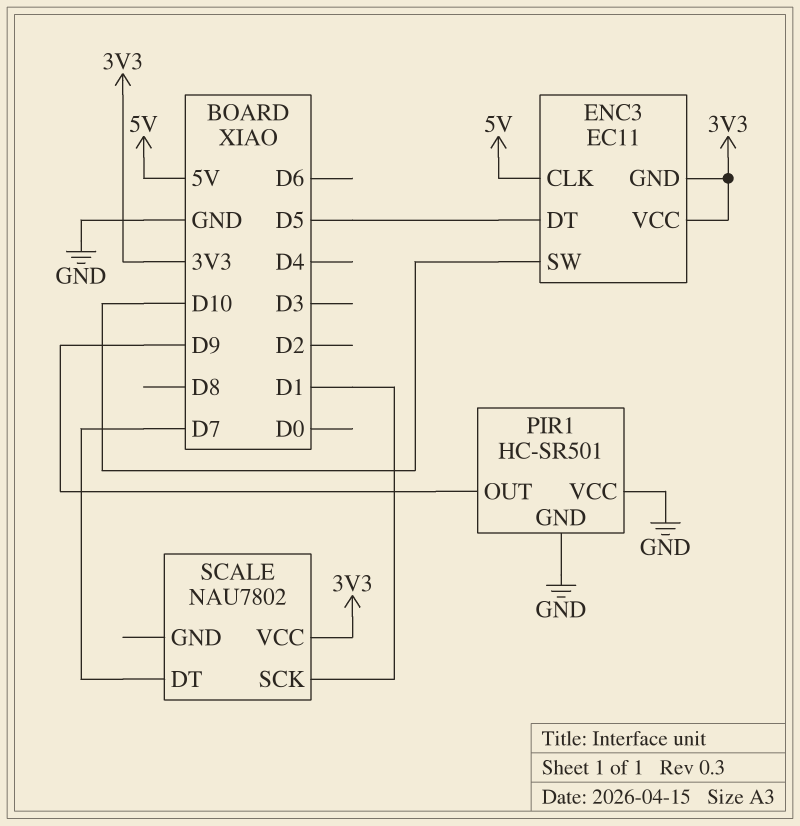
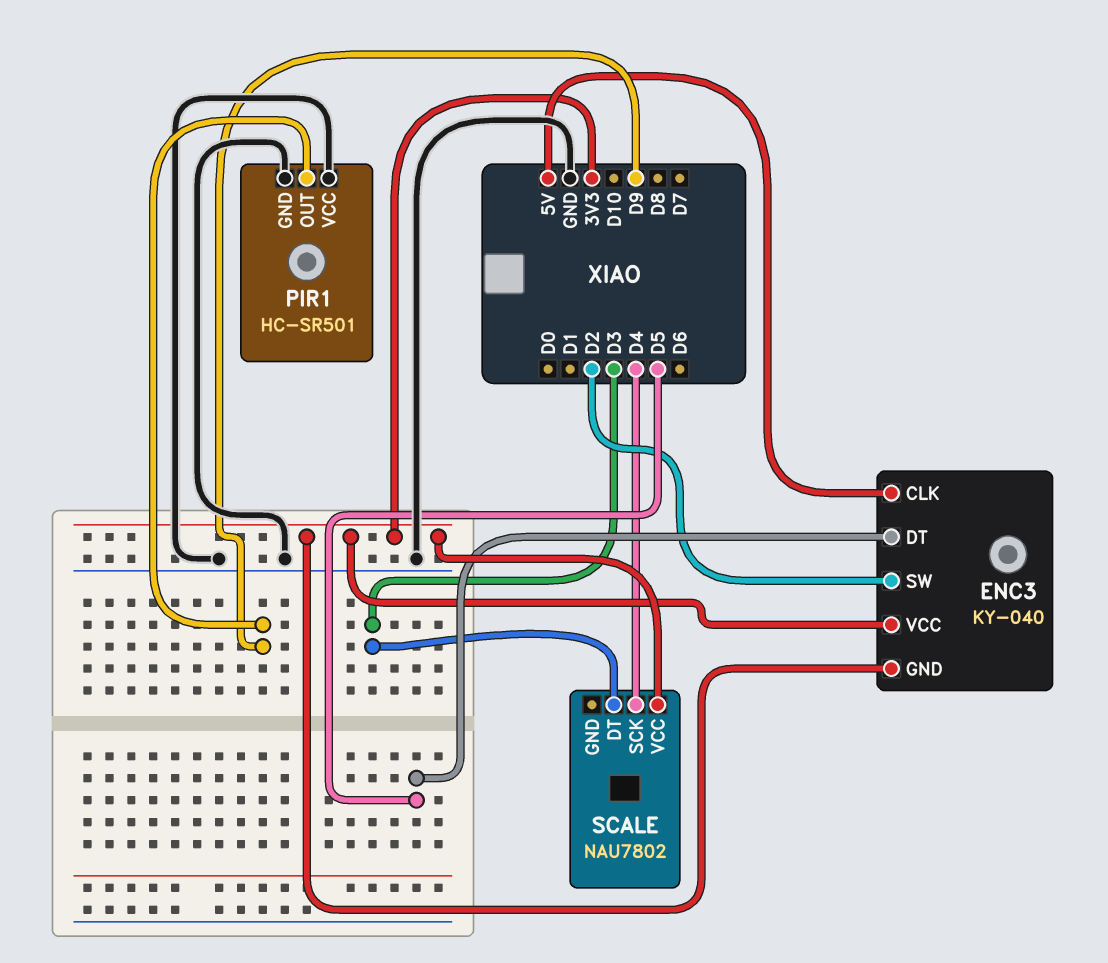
ENC3: EC11 -> KY-040
ENC3 pin SW: D10 -> D2
SCALE pin DT: D7 -> D3
SCALE pin SCK: D1 -> D4

